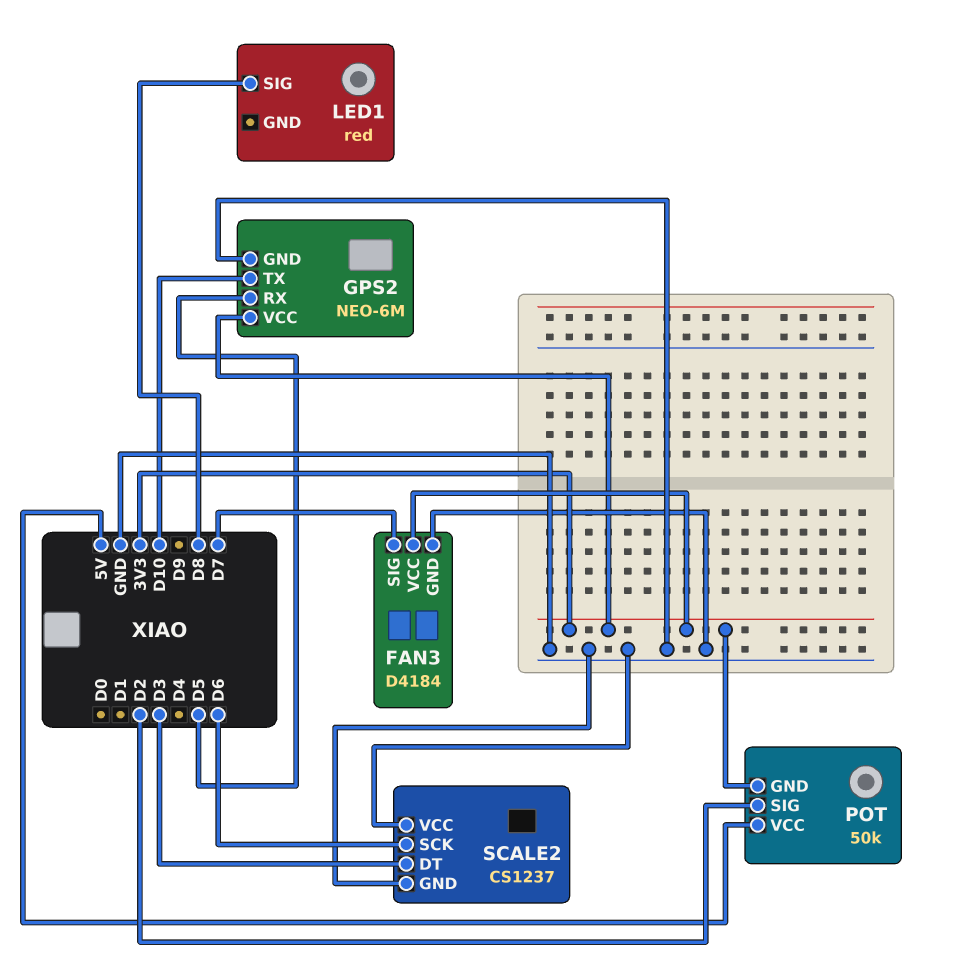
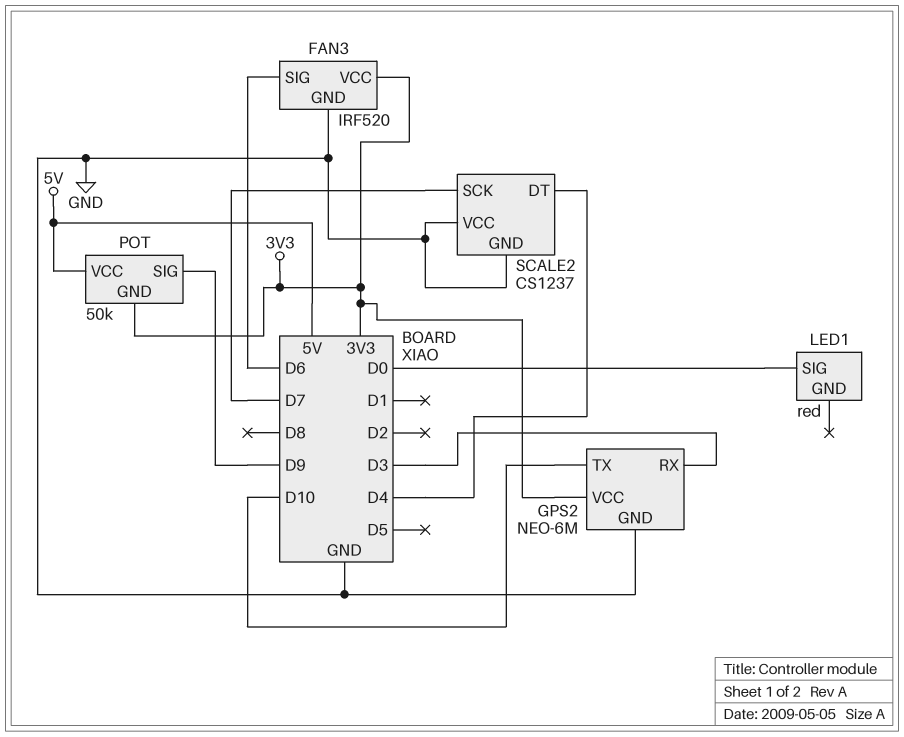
FAN3: D4184 -> IRF520
FAN3 pin SIG: D7 -> D6
GPS2 pin RX: D5 -> D3
LED1 pin SIG: D8 -> D0
POT pin SIG: D2 -> D9
SCALE2 pin DT: D3 -> D4
SCALE2 pin SCK: D6 -> D7

